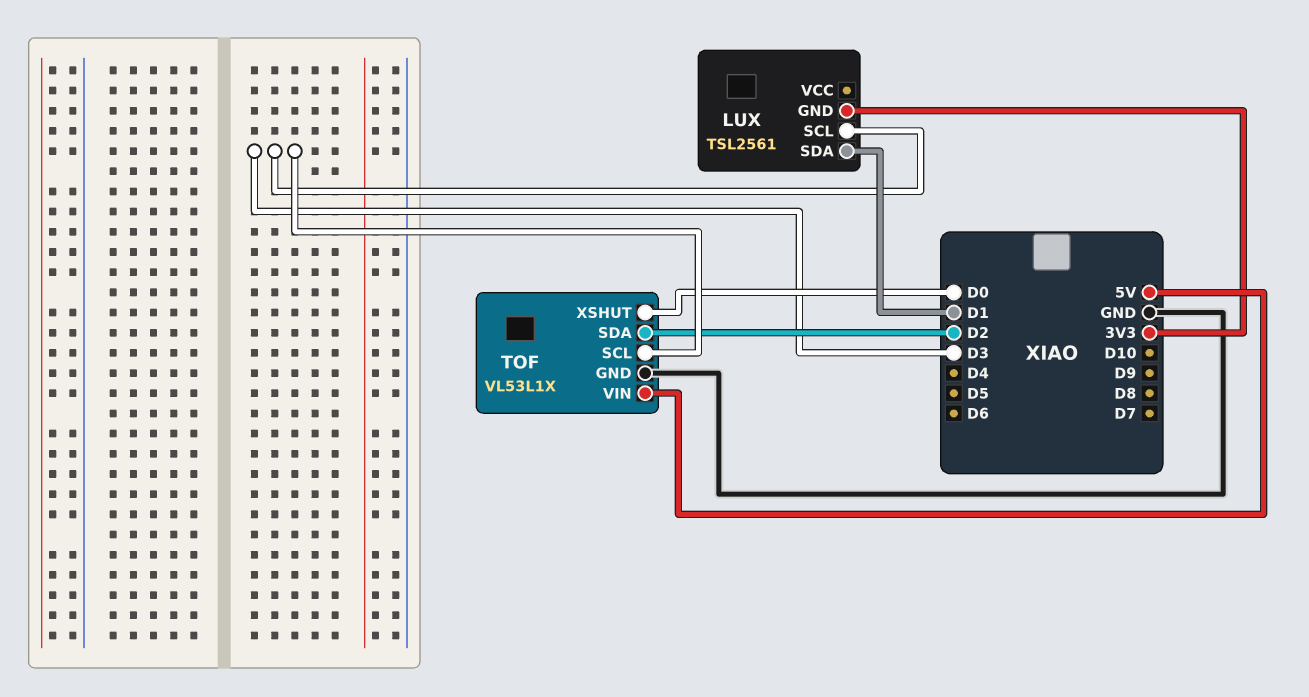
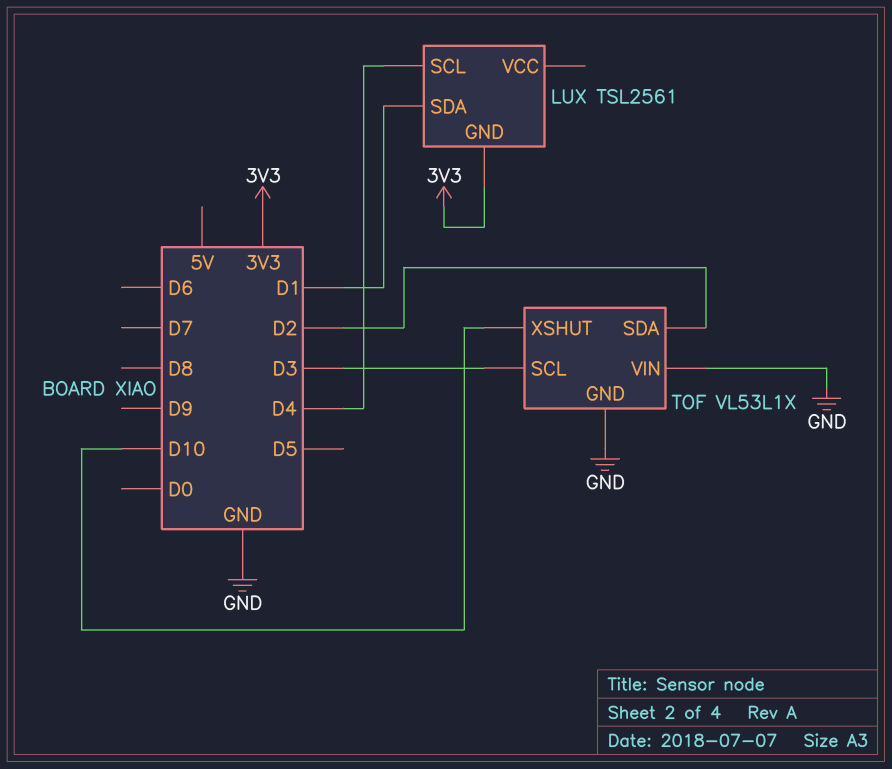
LUX pin SCL: D3 -> D4
TOF pin VIN: 5V -> GND
TOF pin XSHUT: D0 -> D10

